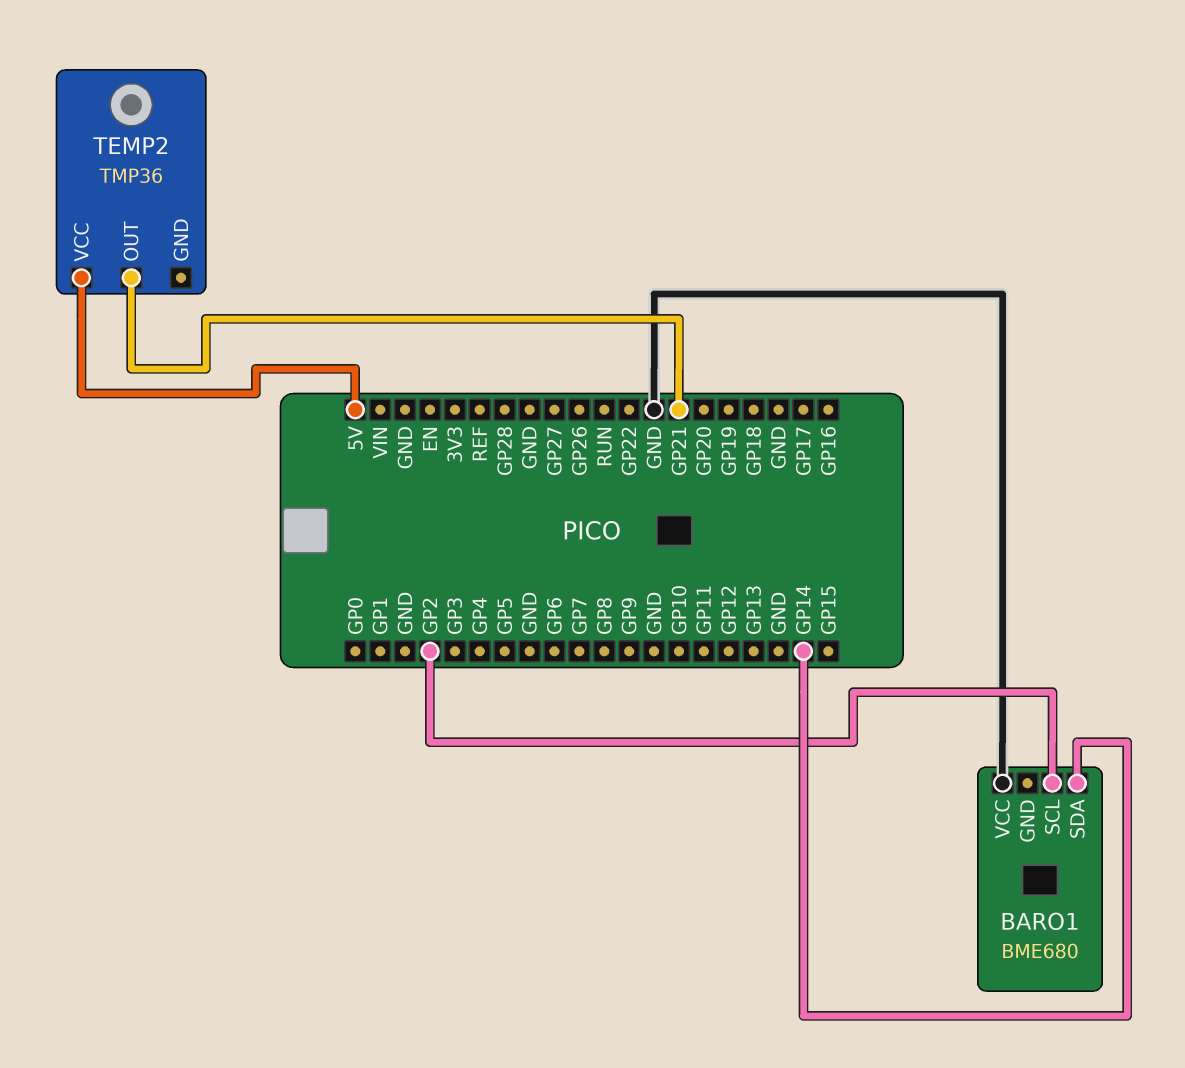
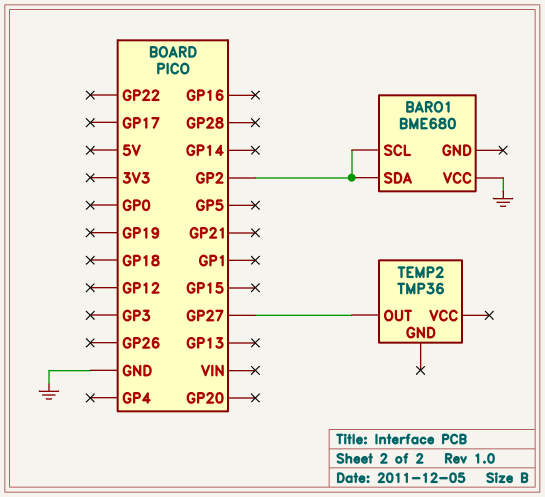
BARO1 pin SDA: GP14 -> GP2
TEMP2 pin OUT: GP21 -> GP27
TEMP2 pin VCC: 5V -> none

